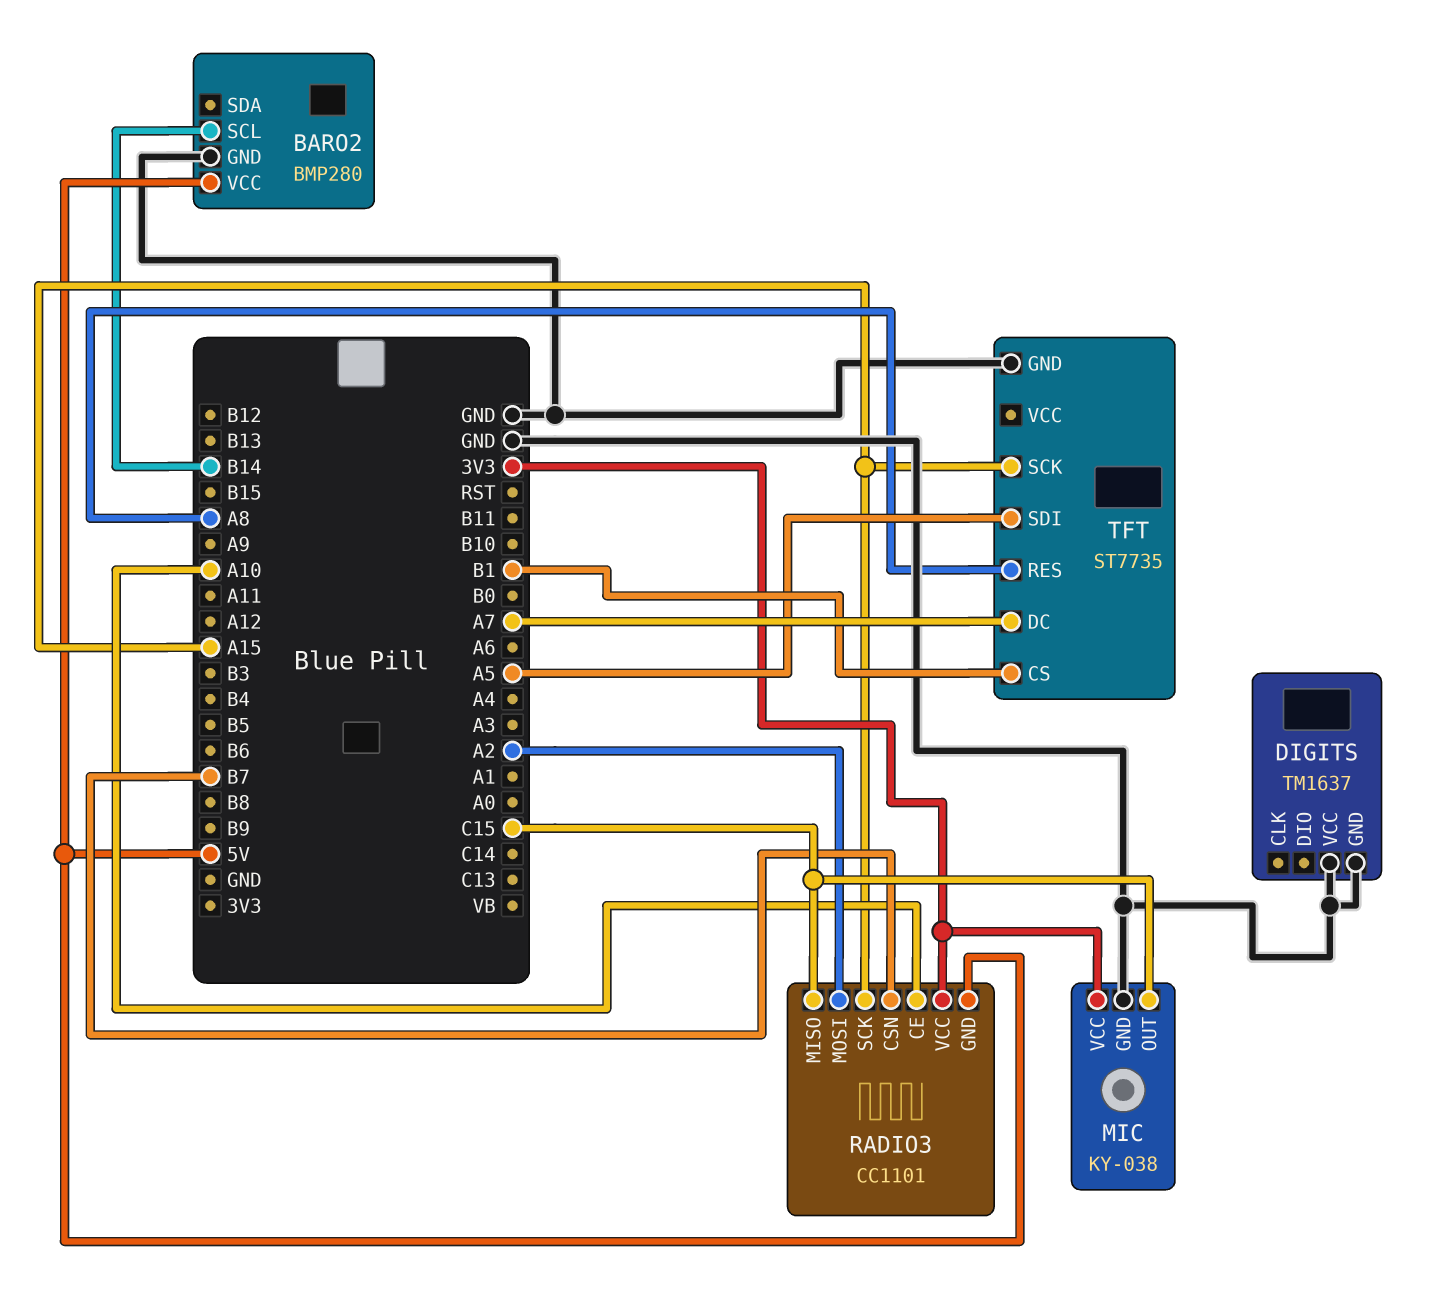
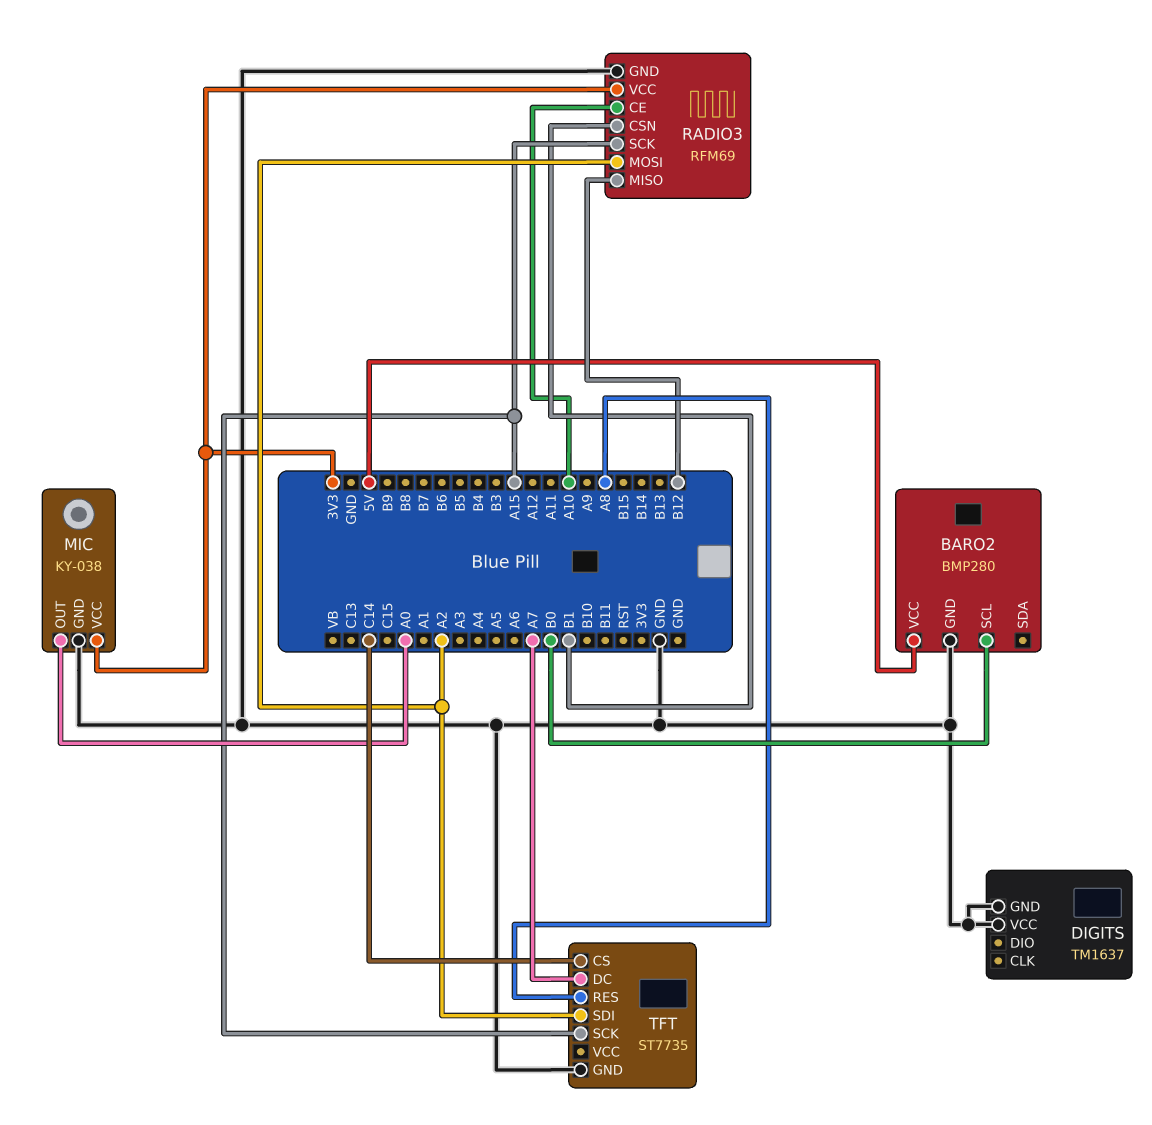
BARO2 pin SCL: B14 -> B0
MIC pin OUT: C15 -> A0
RADIO3: CC1101 -> RFM69
RADIO3 pin CSN: B7 -> B1
RADIO3 pin GND: 5V -> GND
RADIO3 pin MISO: C15 -> B12
TFT pin CS: B1 -> C14
TFT pin SDI: A5 -> A2

